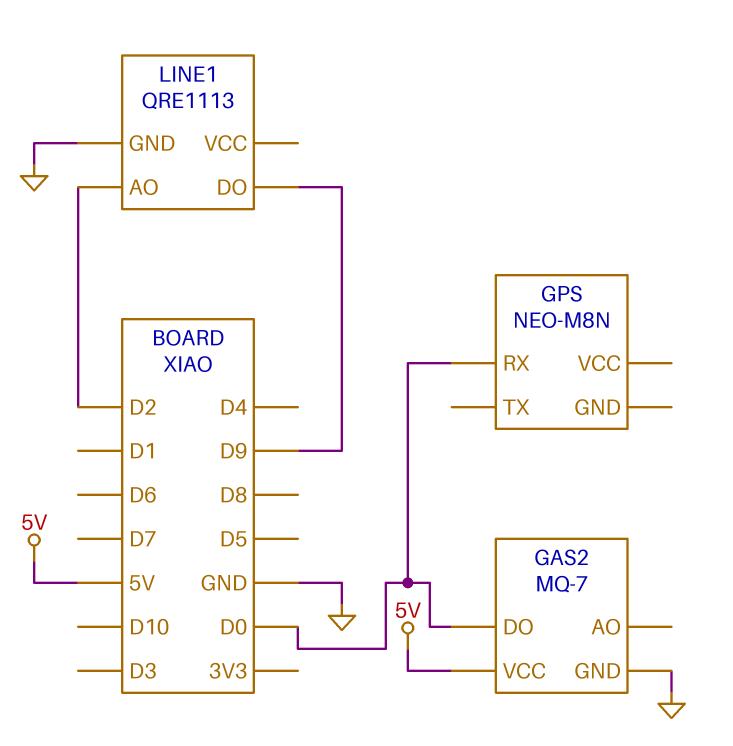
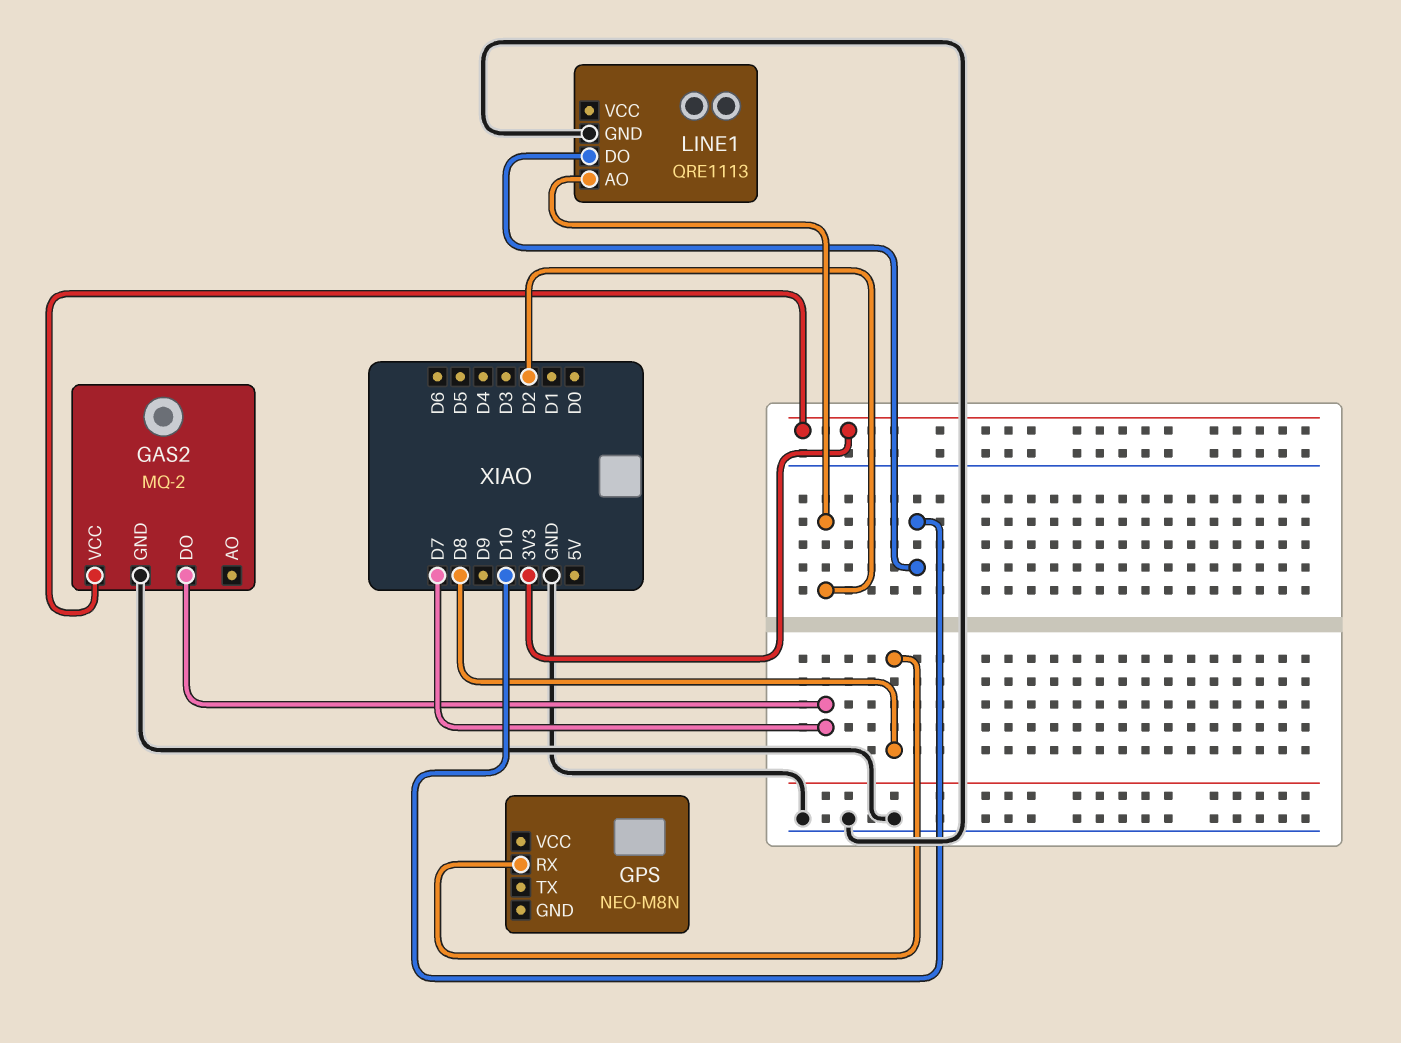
GAS2: MQ-7 -> MQ-2
GAS2 pin DO: D0 -> D7
GAS2 pin VCC: 5V -> 3V3
GPS pin RX: D0 -> D8
LINE1 pin DO: D9 -> D10

